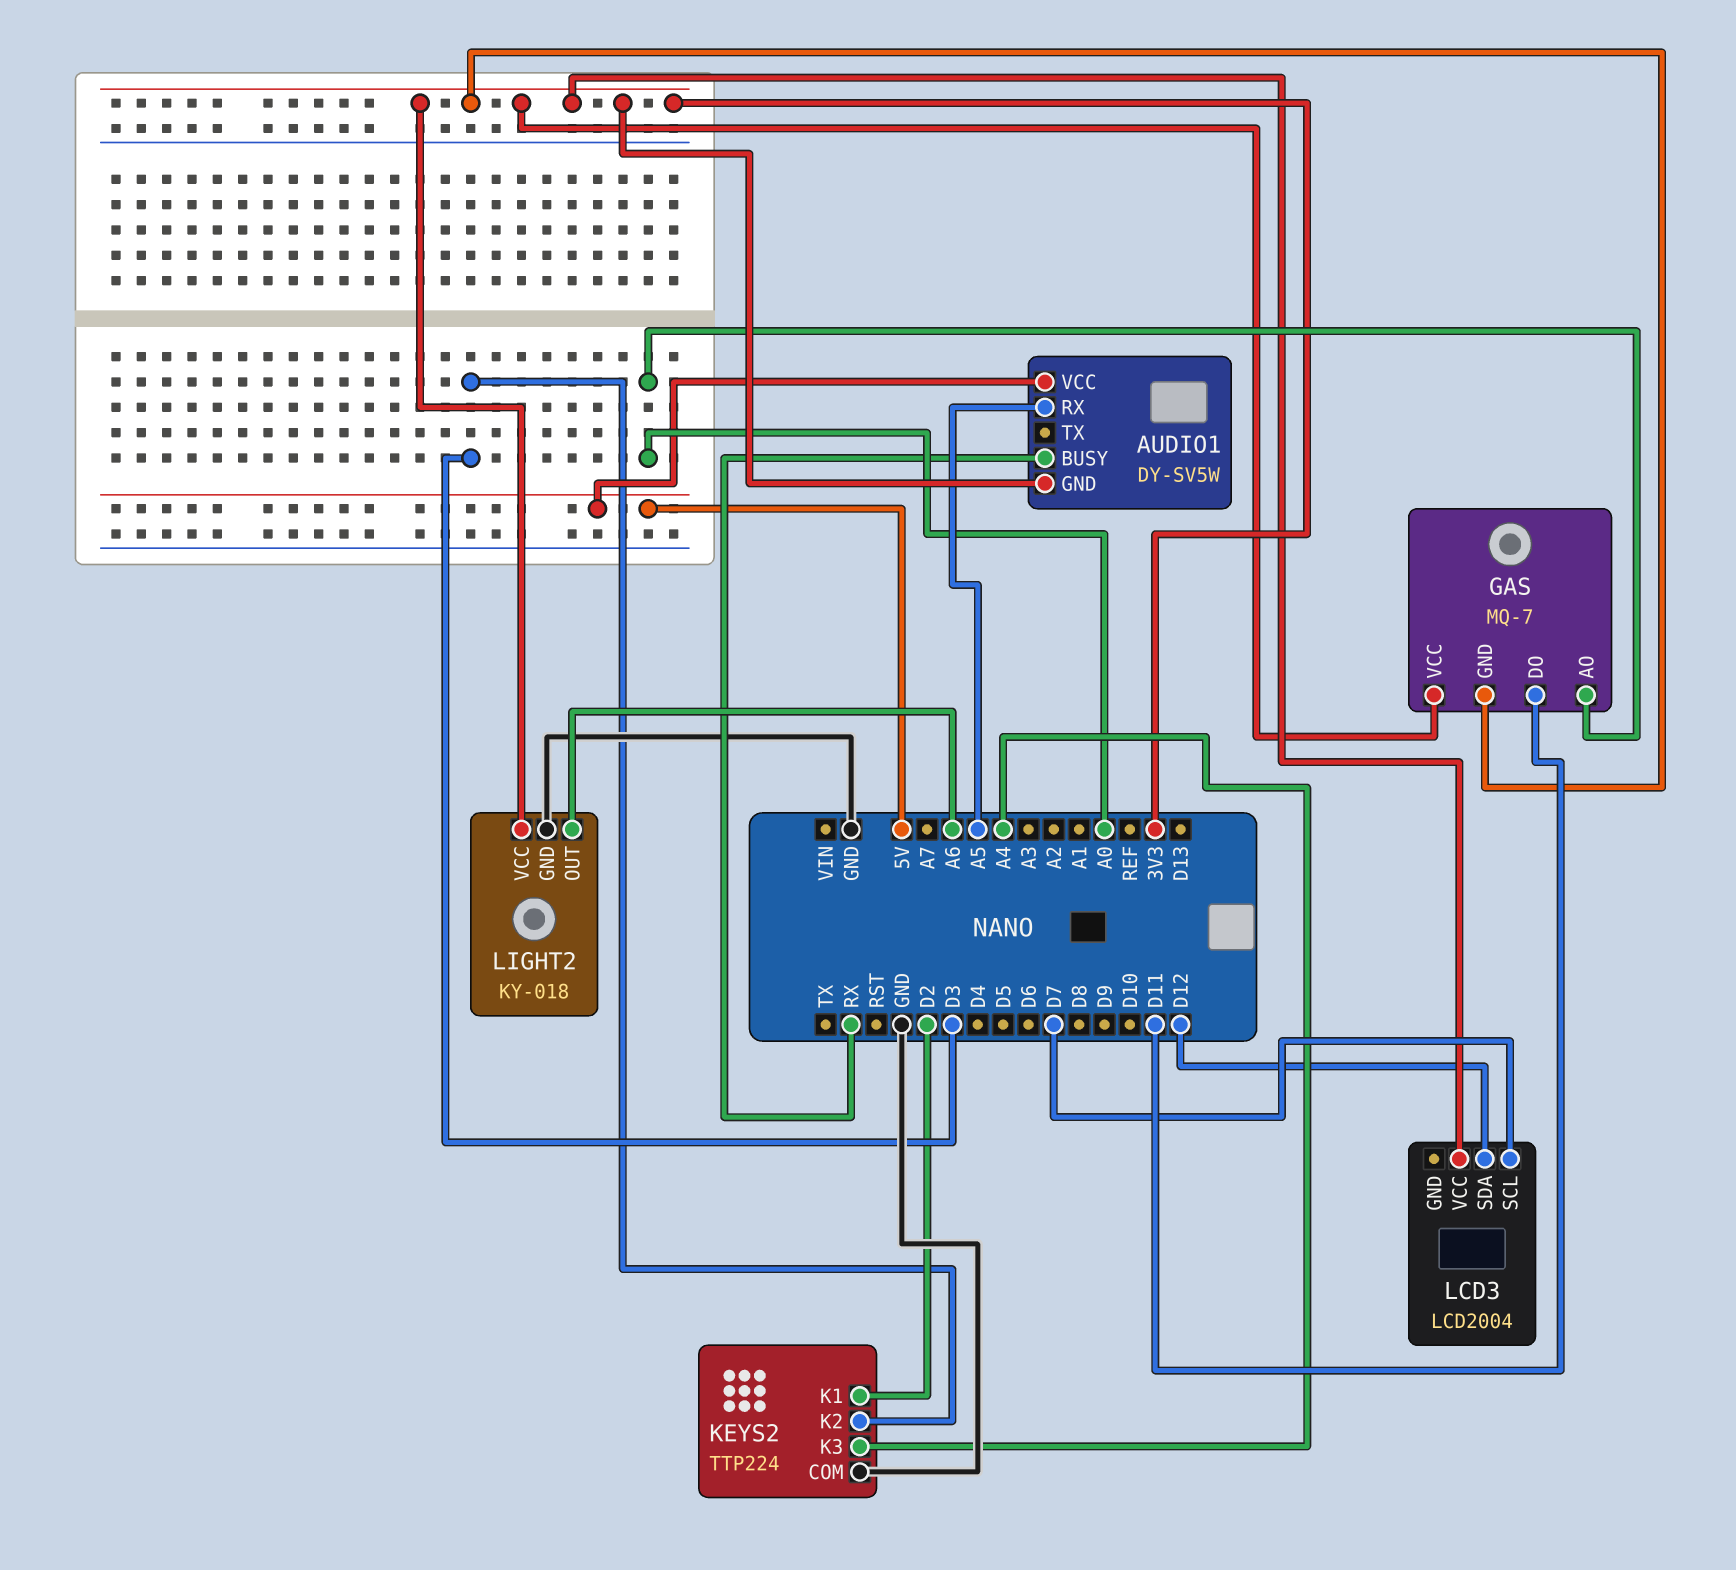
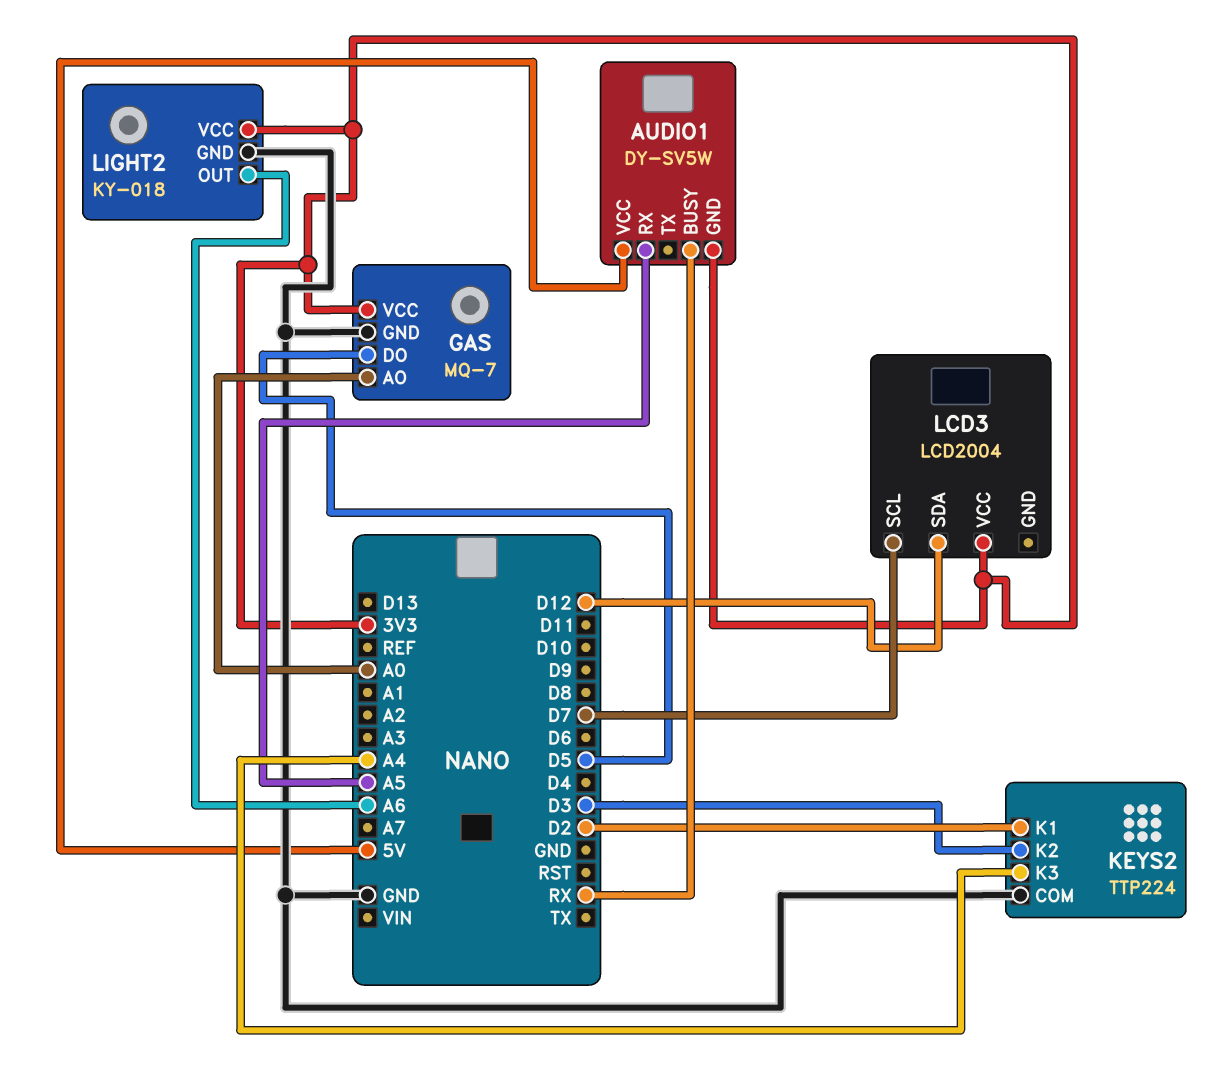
GAS pin DO: D11 -> D5
GAS pin GND: 3V3 -> GND

